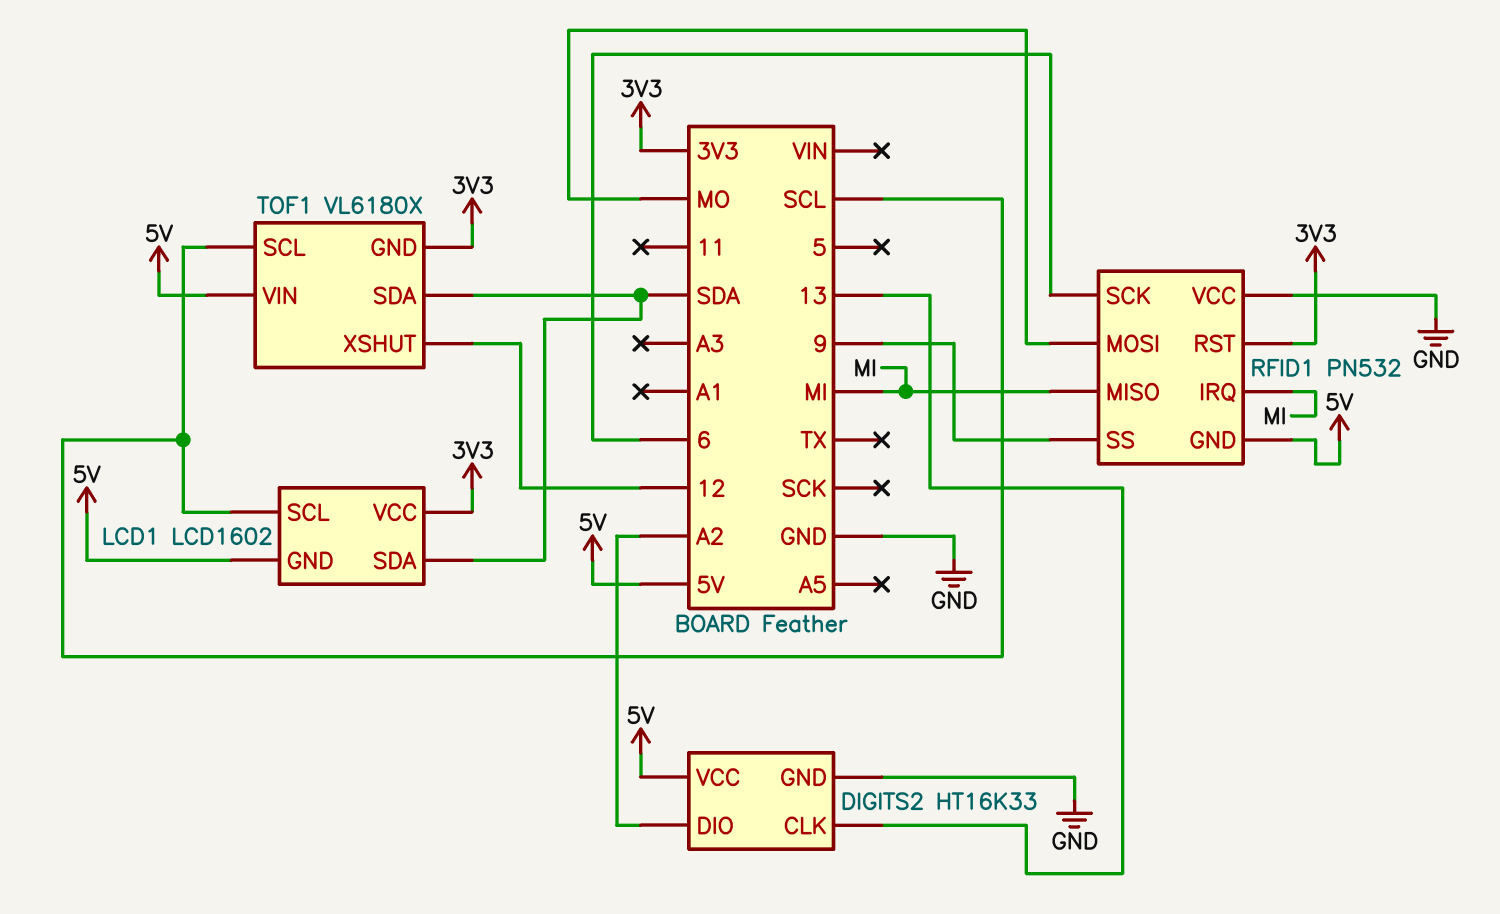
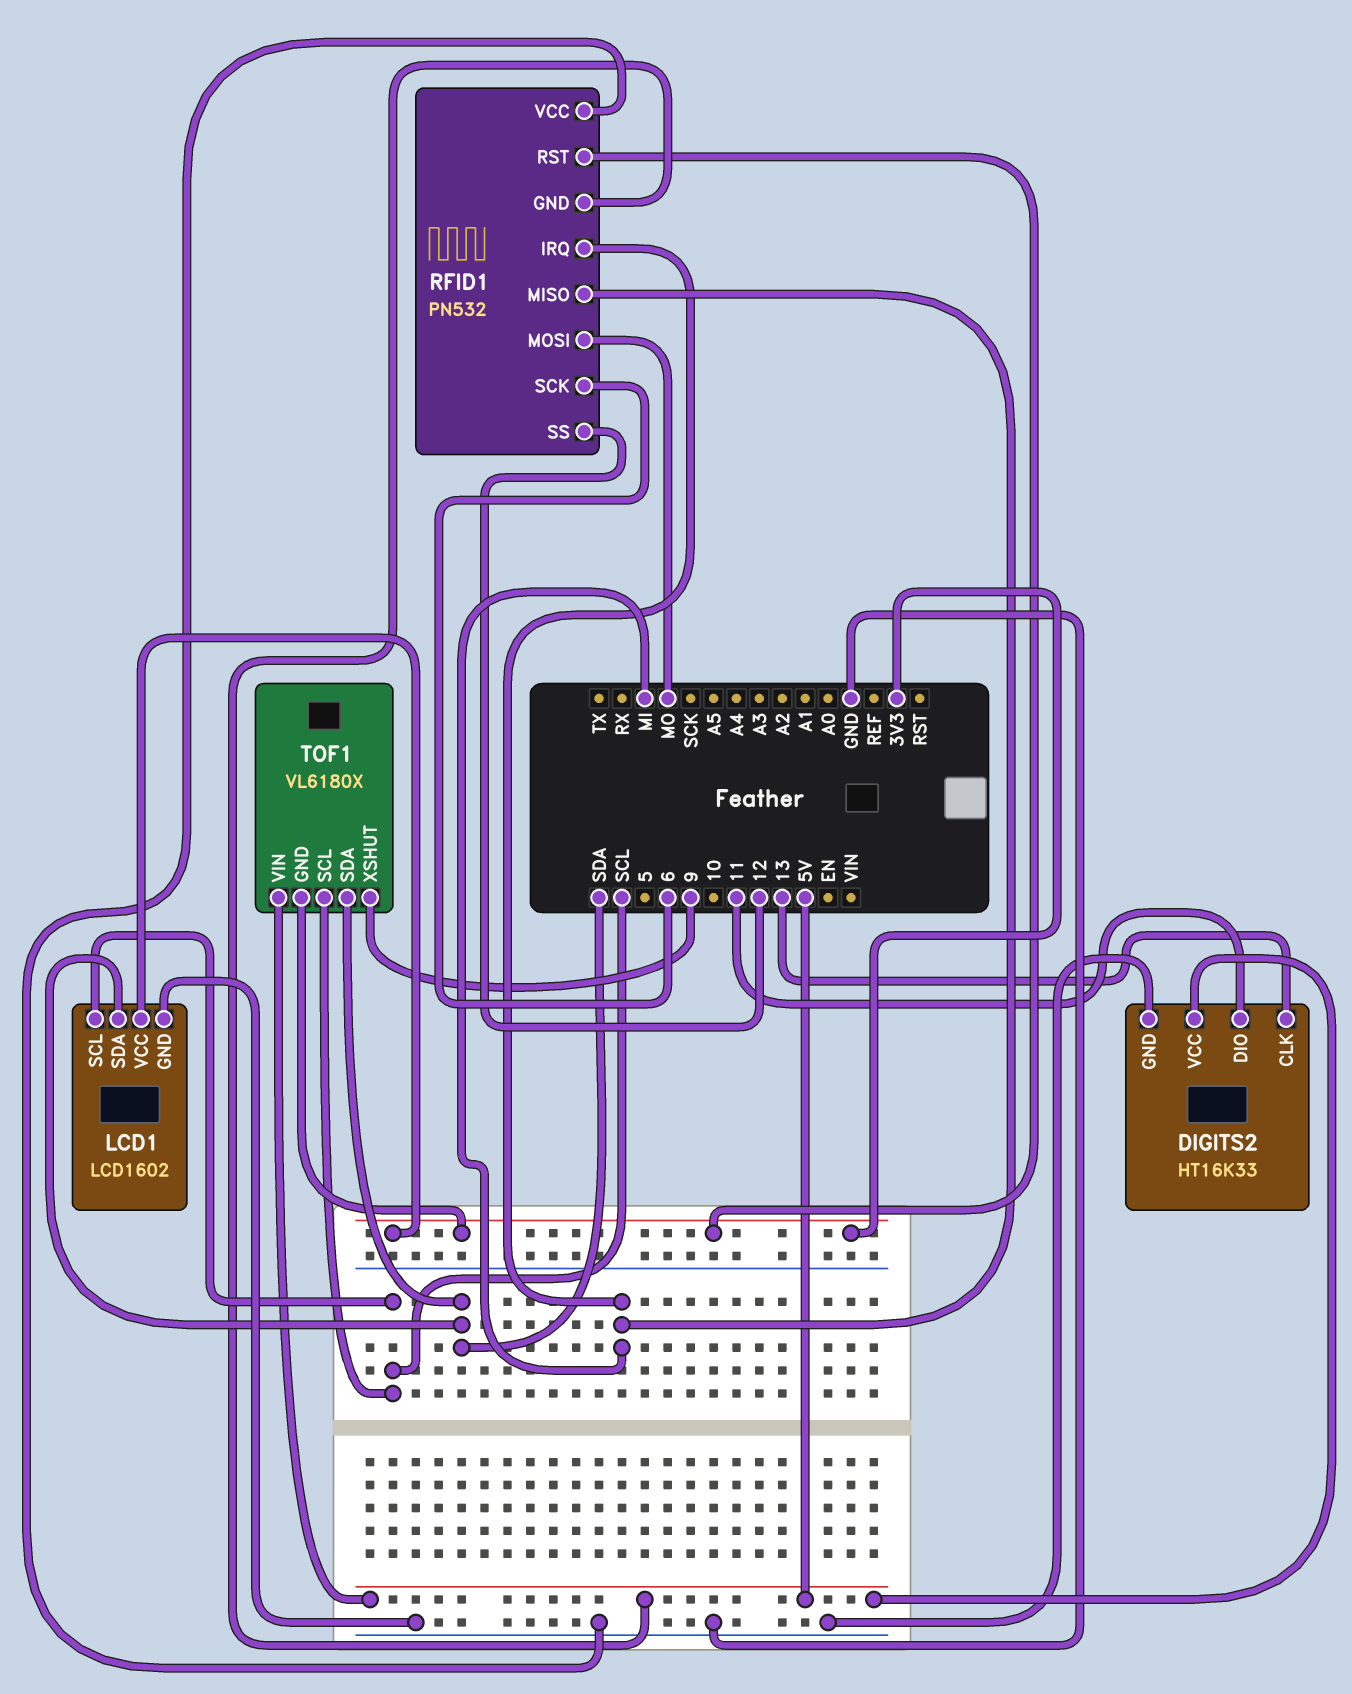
DIGITS2 pin DIO: A2 -> 11
LCD1 pin GND: 5V -> GND
RFID1 pin SS: 9 -> 12
TOF1 pin XSHUT: 12 -> 9

